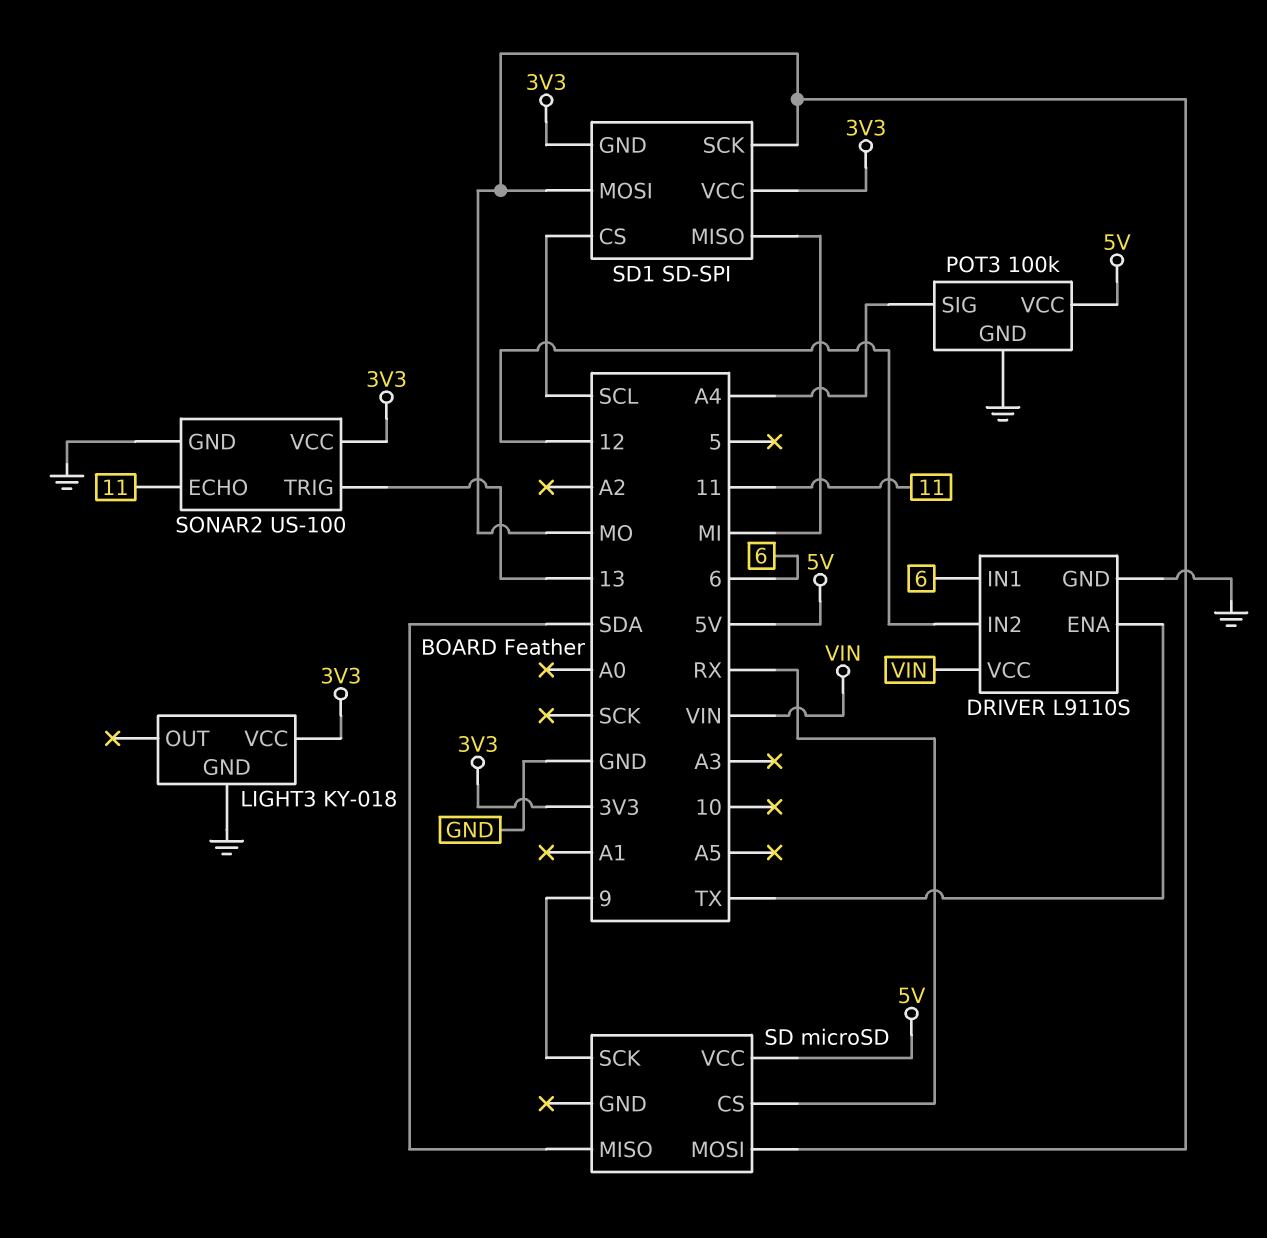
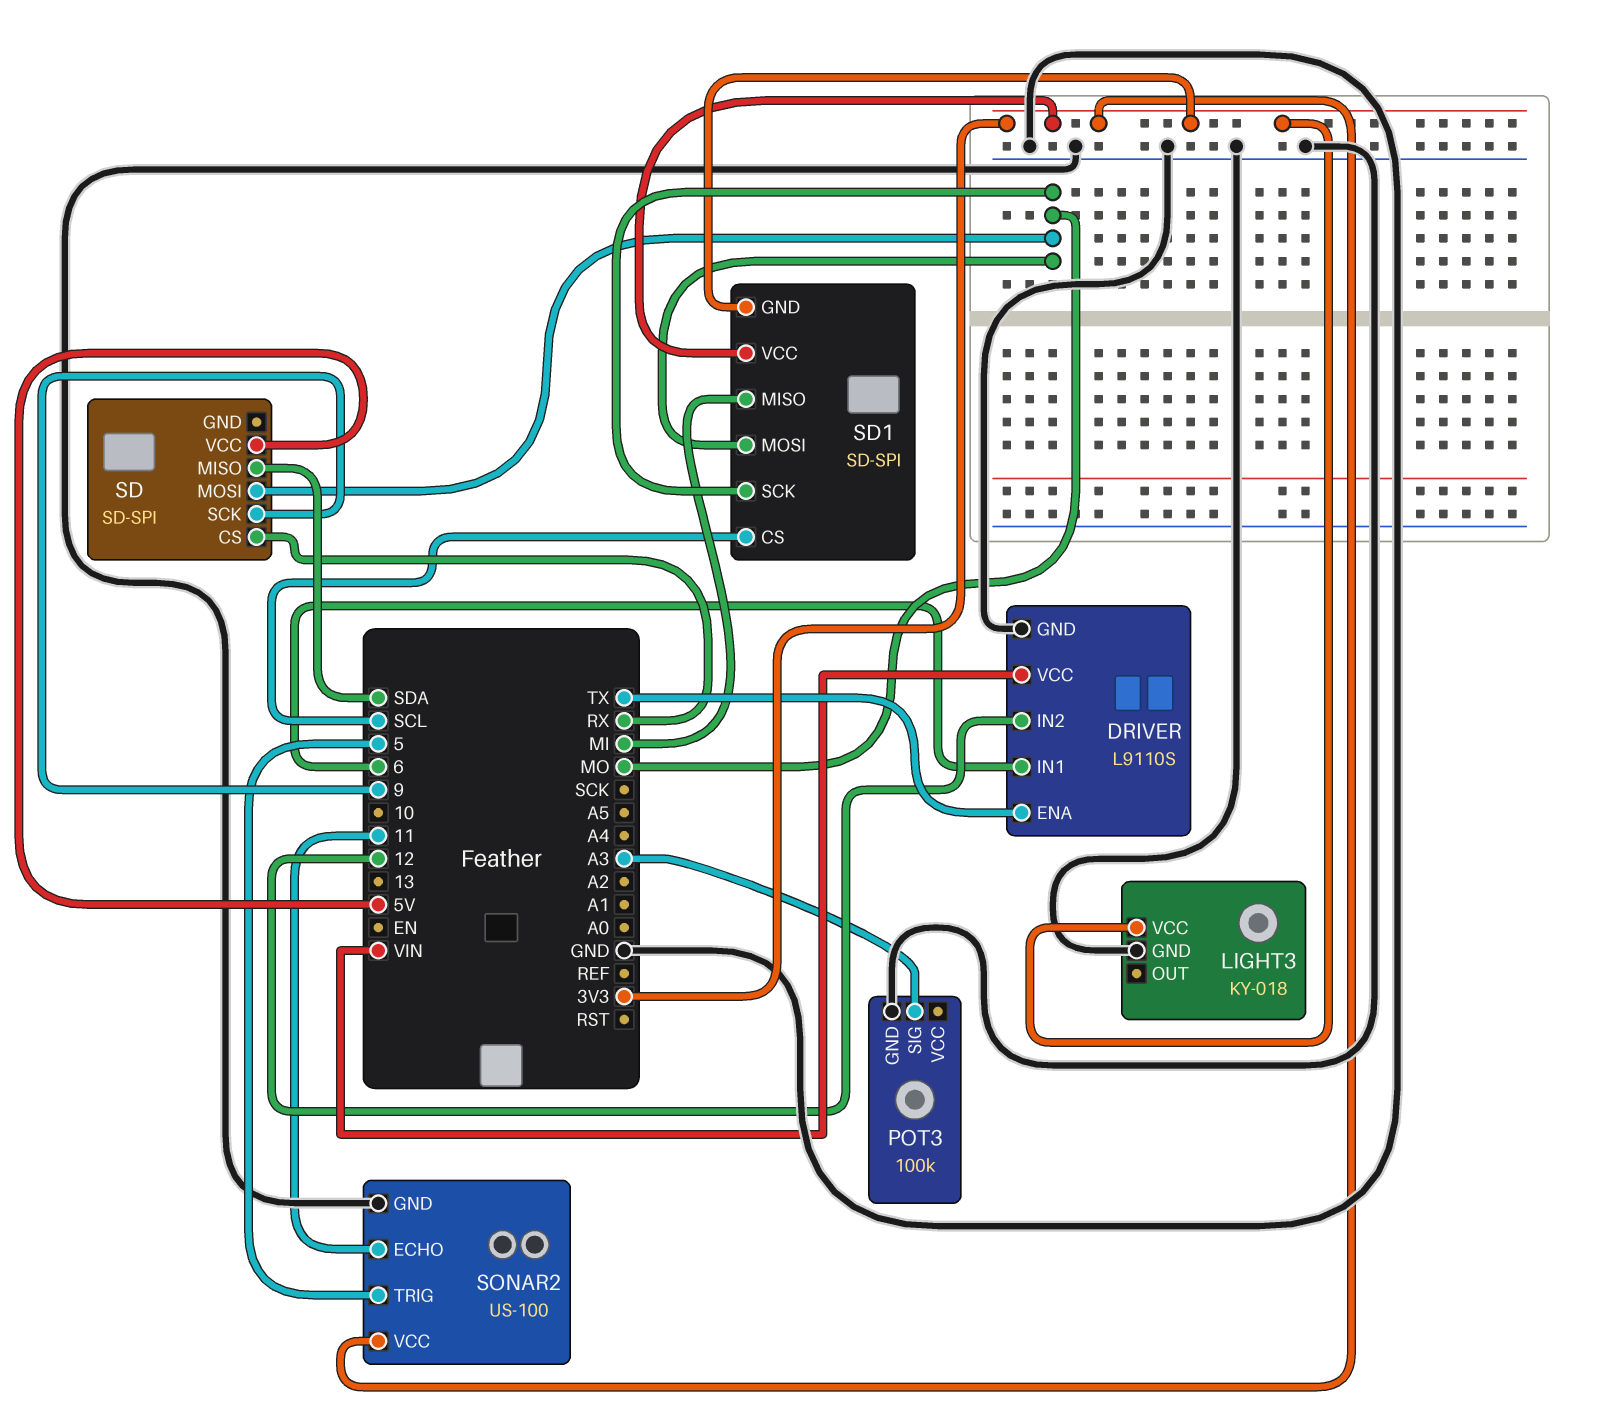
POT3 pin SIG: A4 -> A3
POT3 pin VCC: 5V -> none
SD: microSD -> SD-SPI
SONAR2 pin TRIG: 13 -> 5

